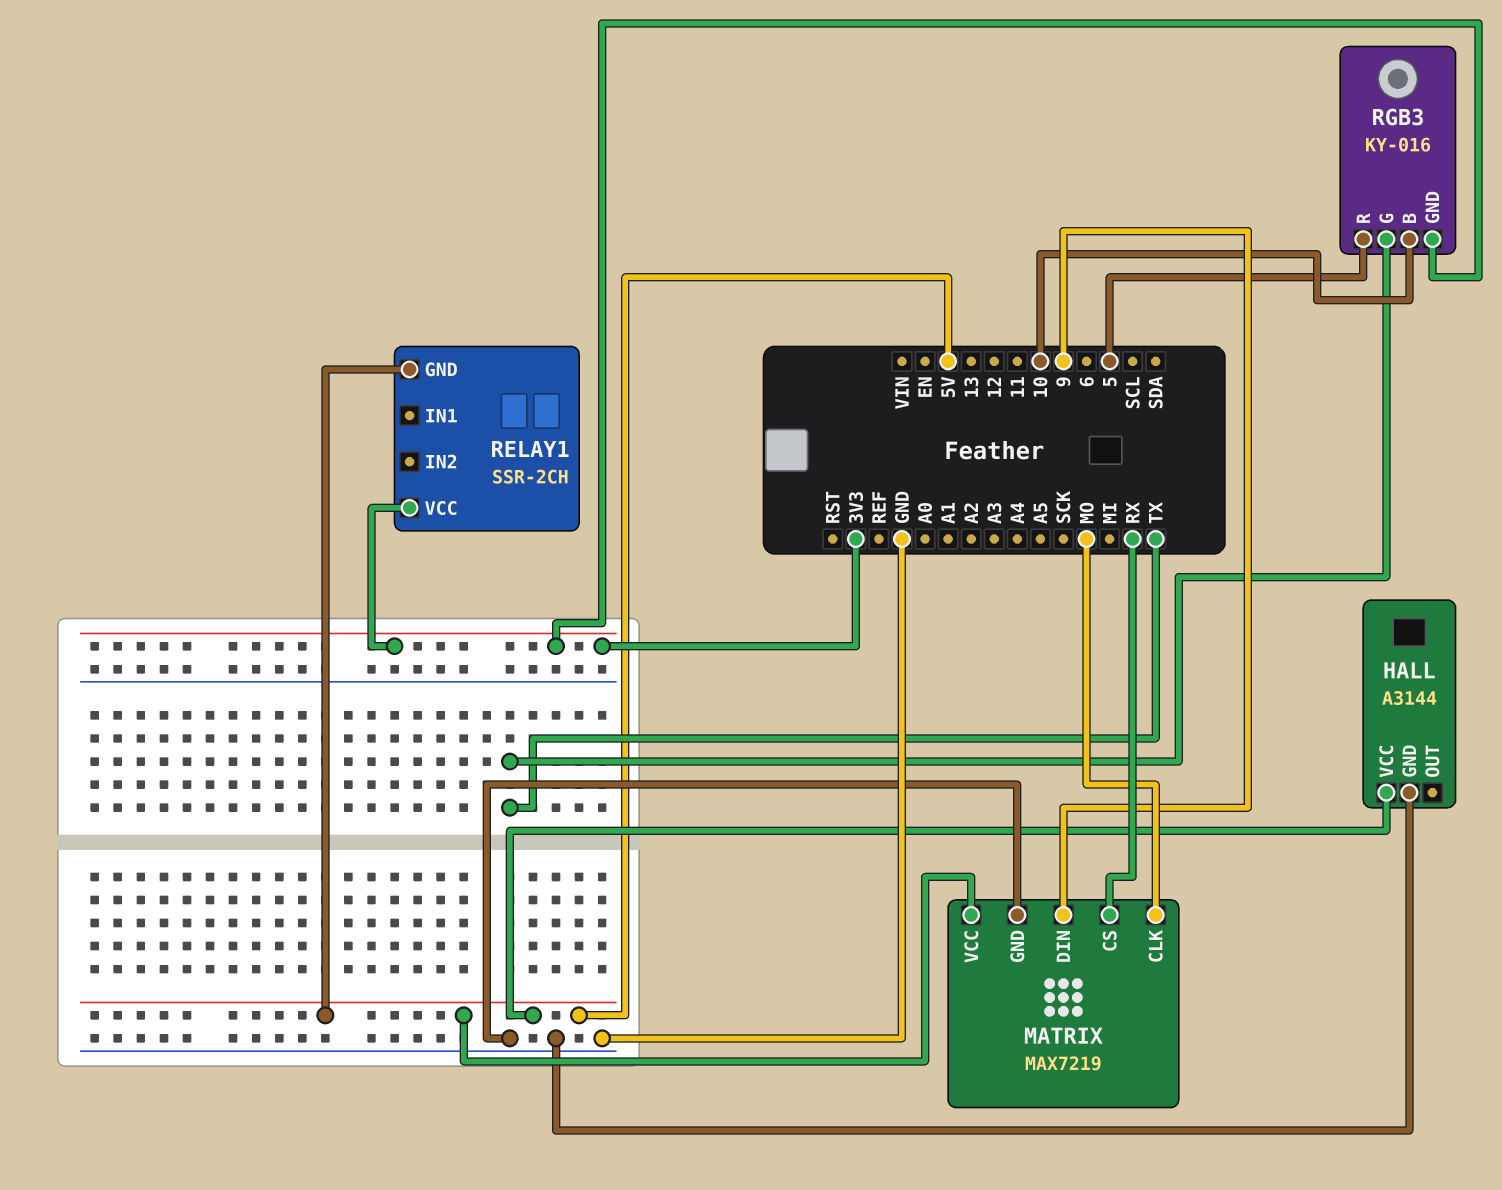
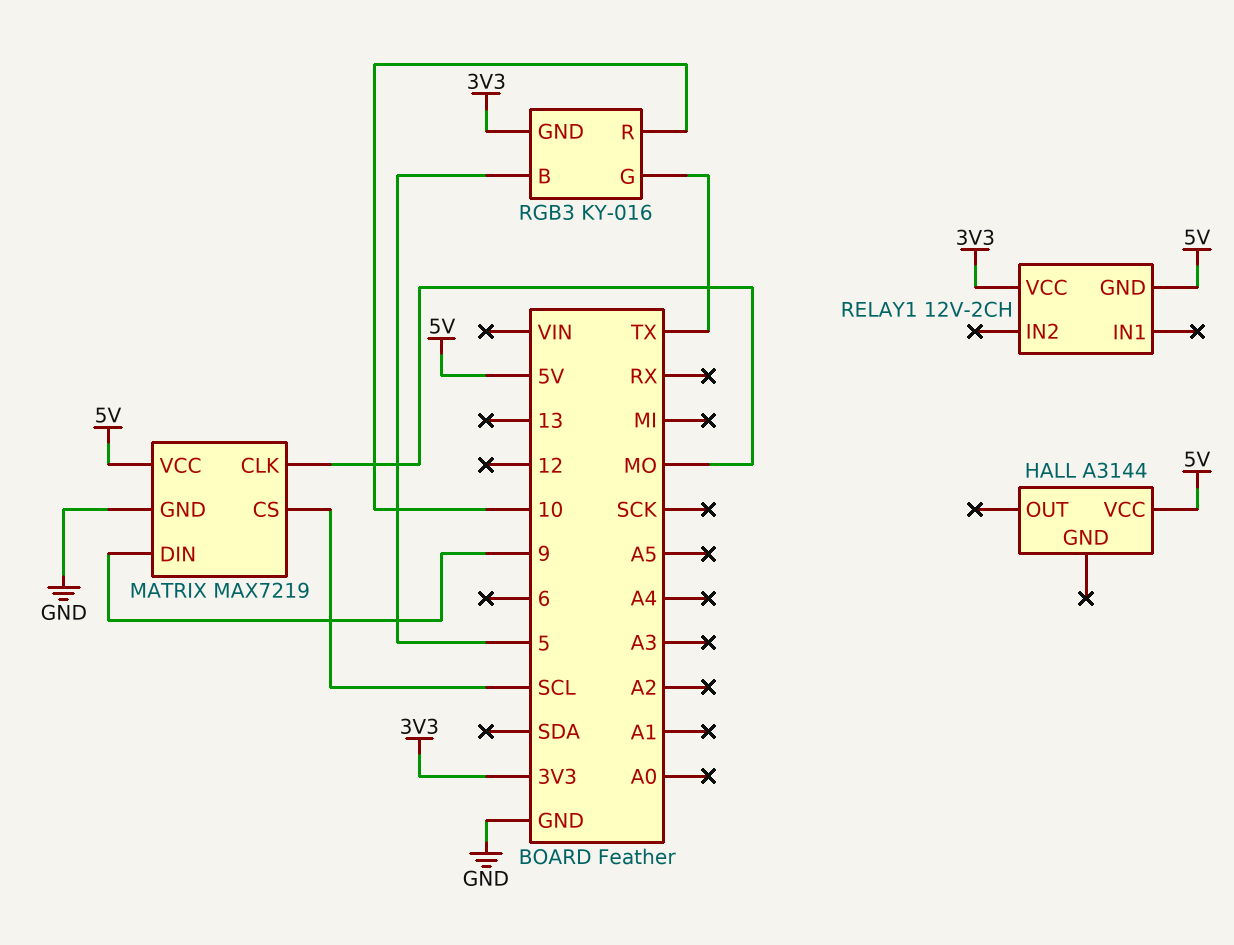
HALL pin GND: GND -> none
MATRIX pin CS: RX -> SCL
RELAY1: SSR-2CH -> 12V-2CH
RGB3 pin B: 10 -> 5
RGB3 pin R: 5 -> 10

